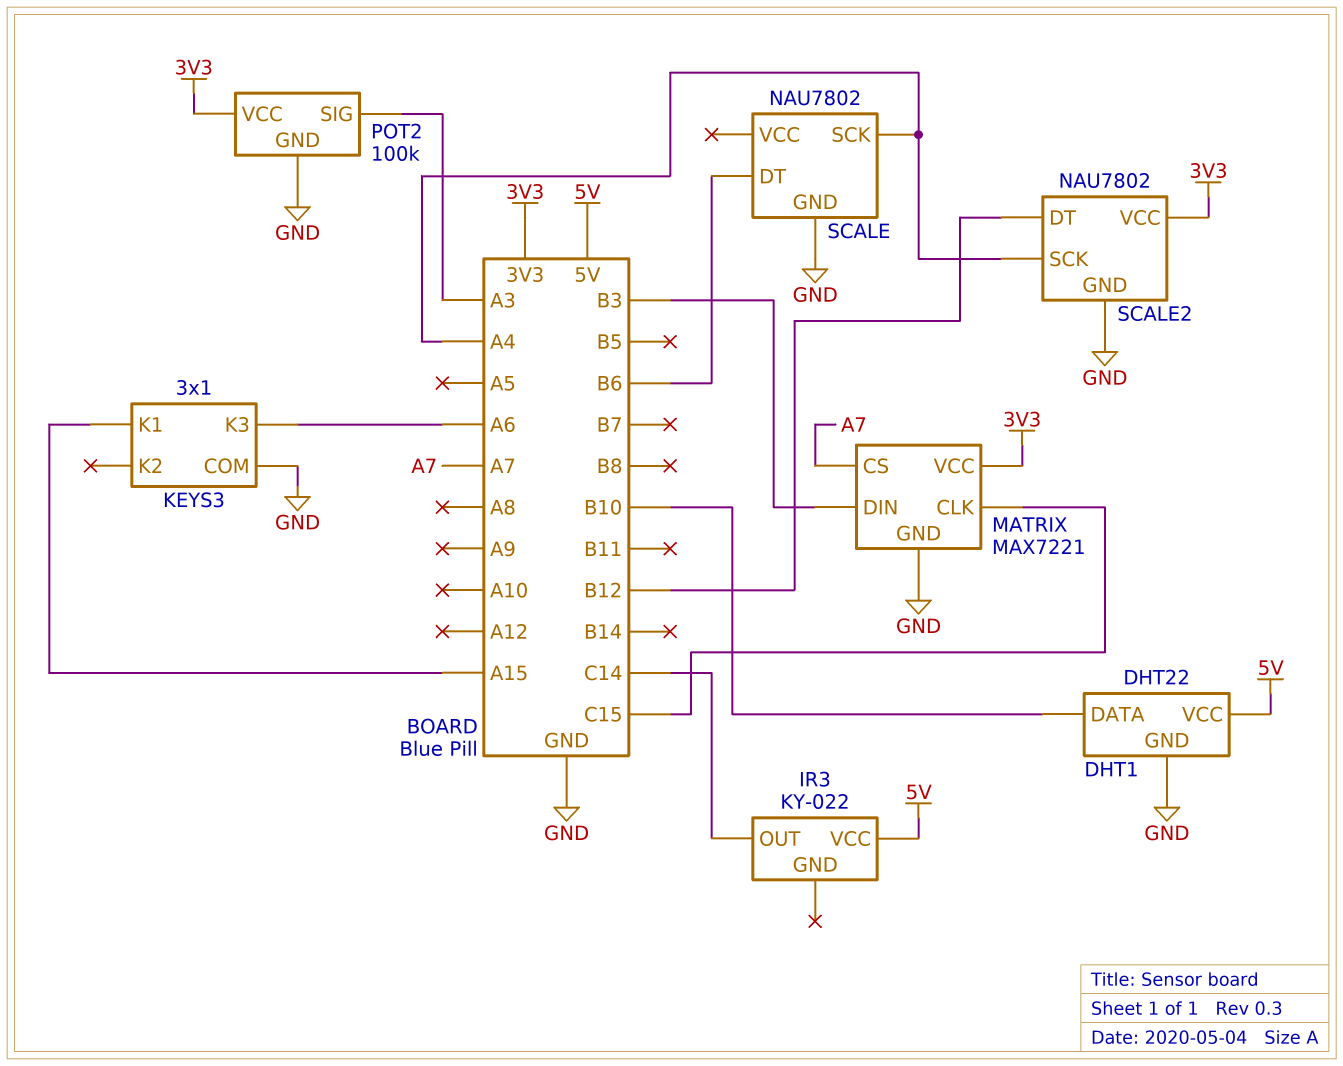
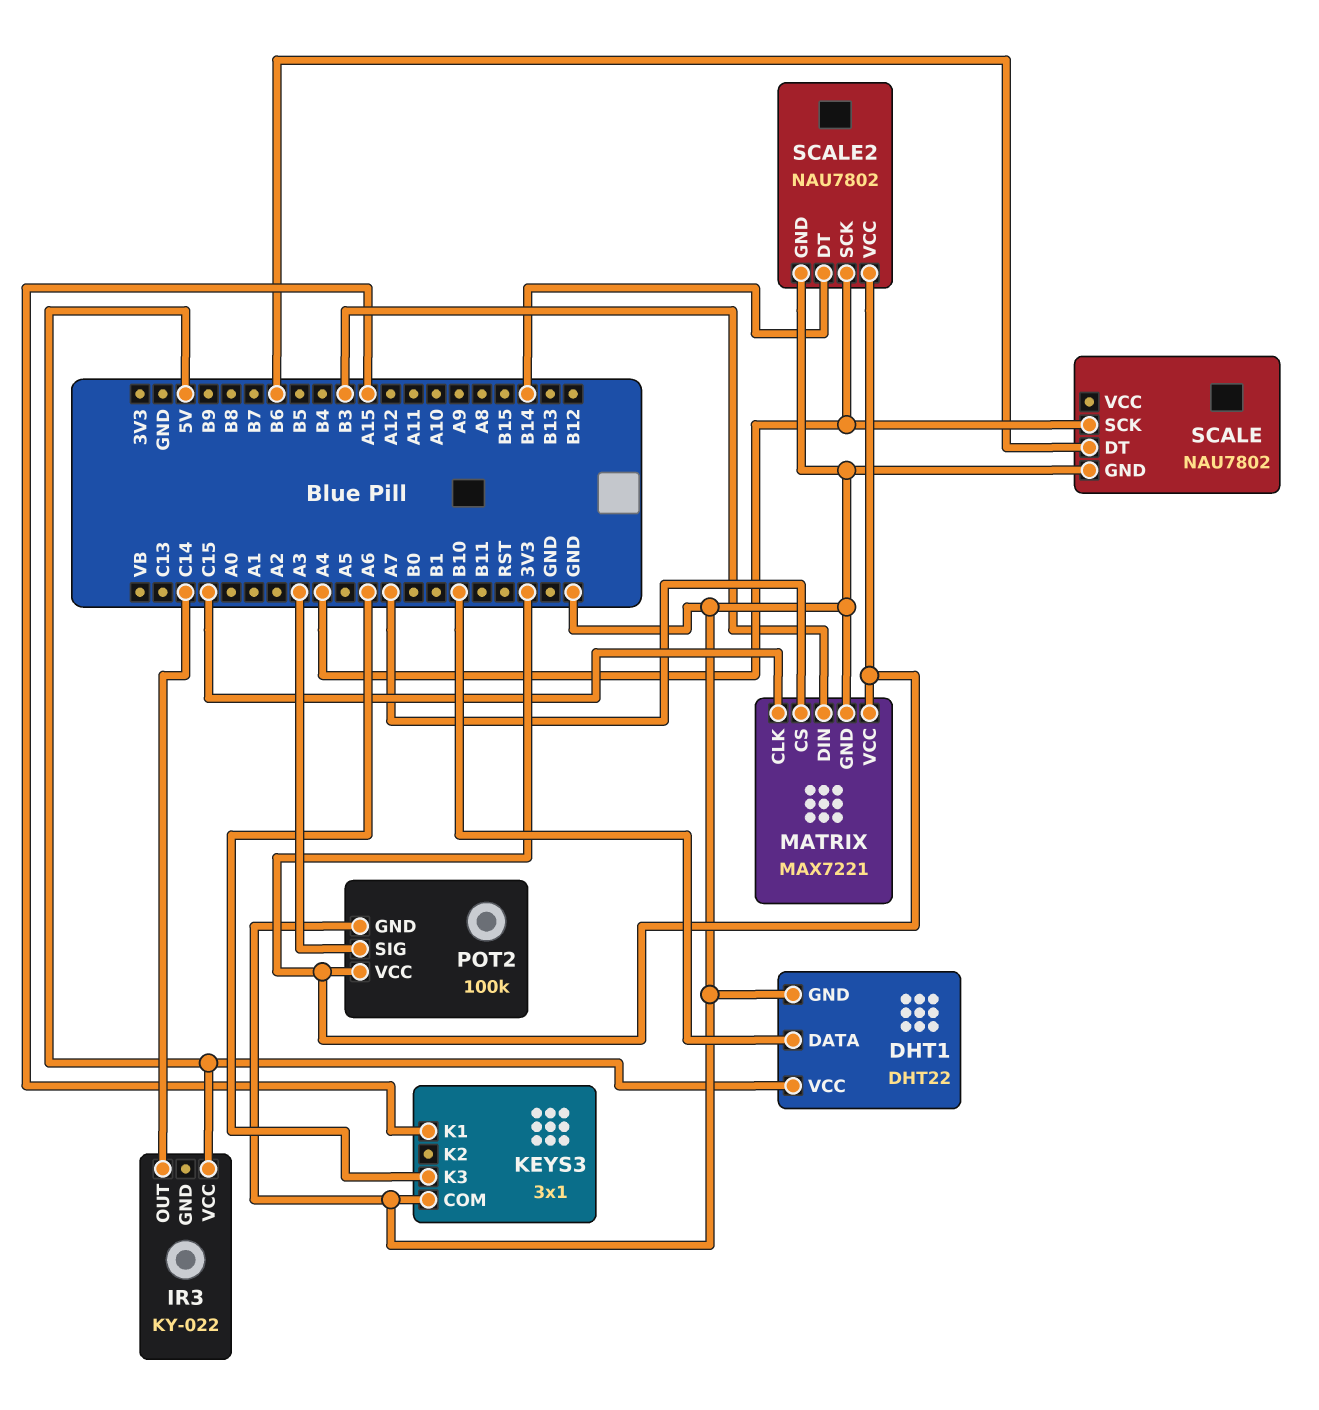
SCALE2 pin DT: B12 -> B14

